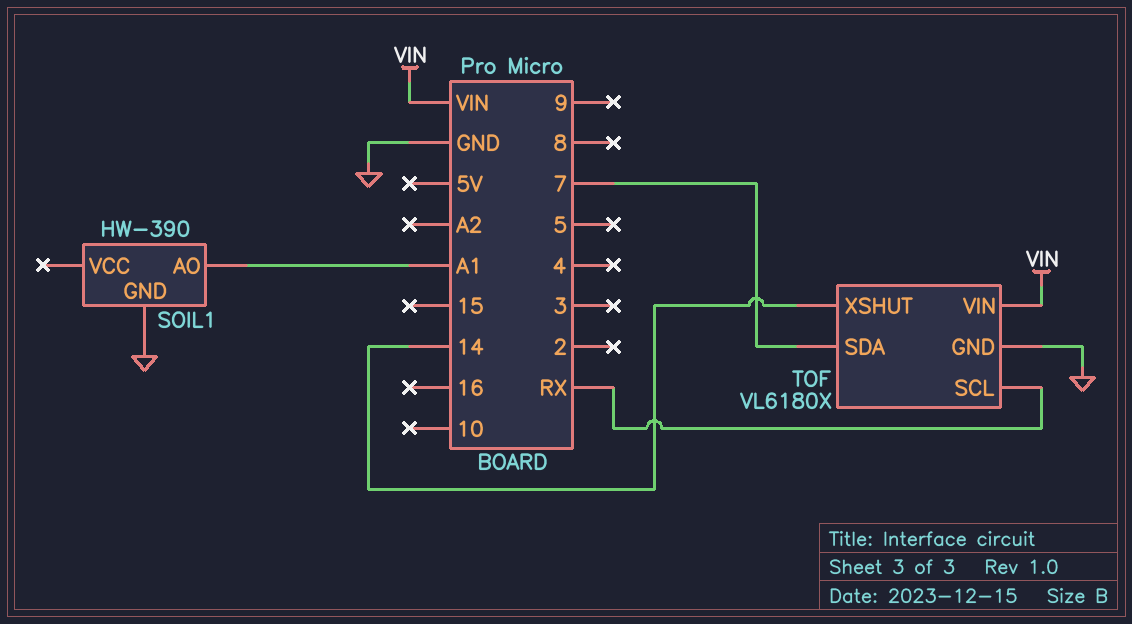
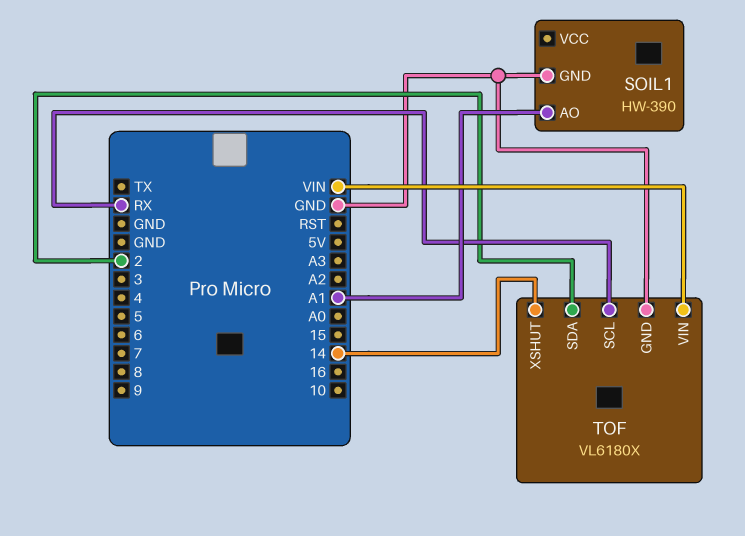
TOF pin SDA: 7 -> 2

